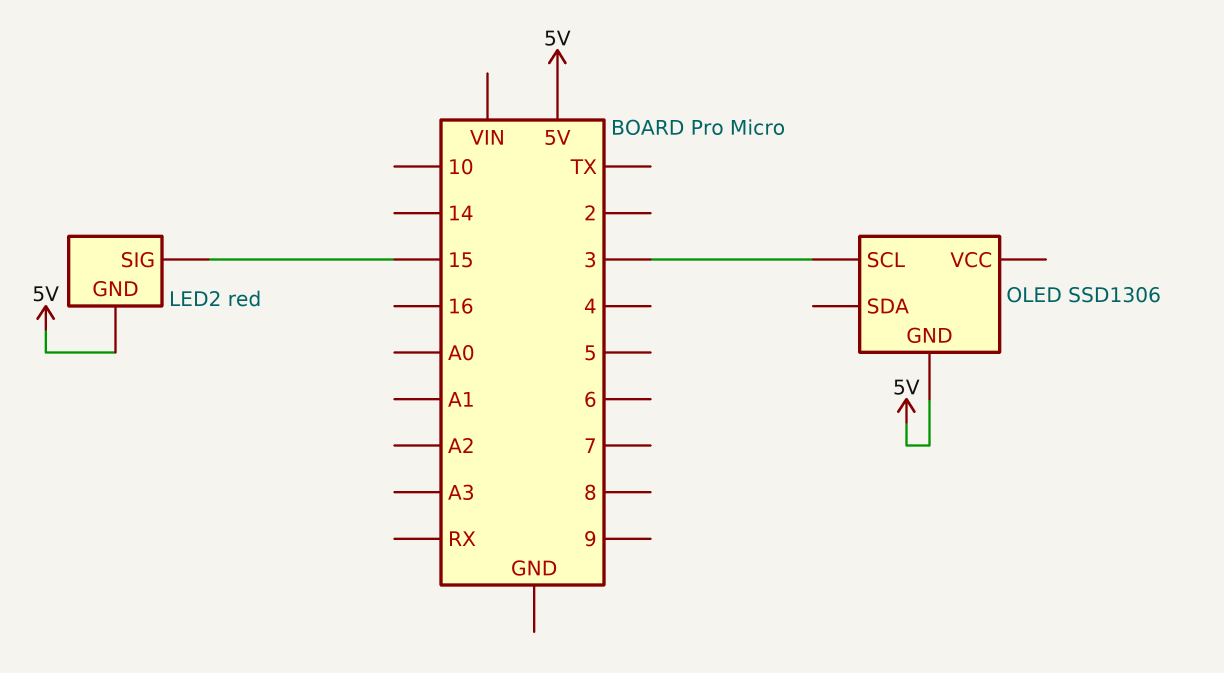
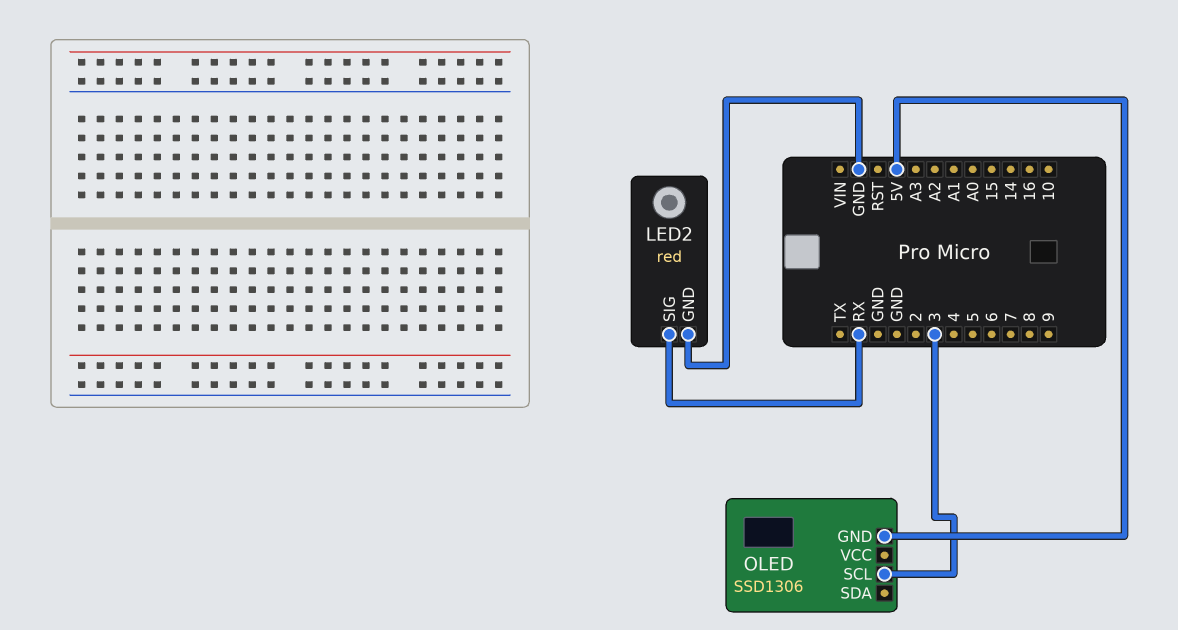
LED2 pin GND: 5V -> GND
LED2 pin SIG: 15 -> RX

